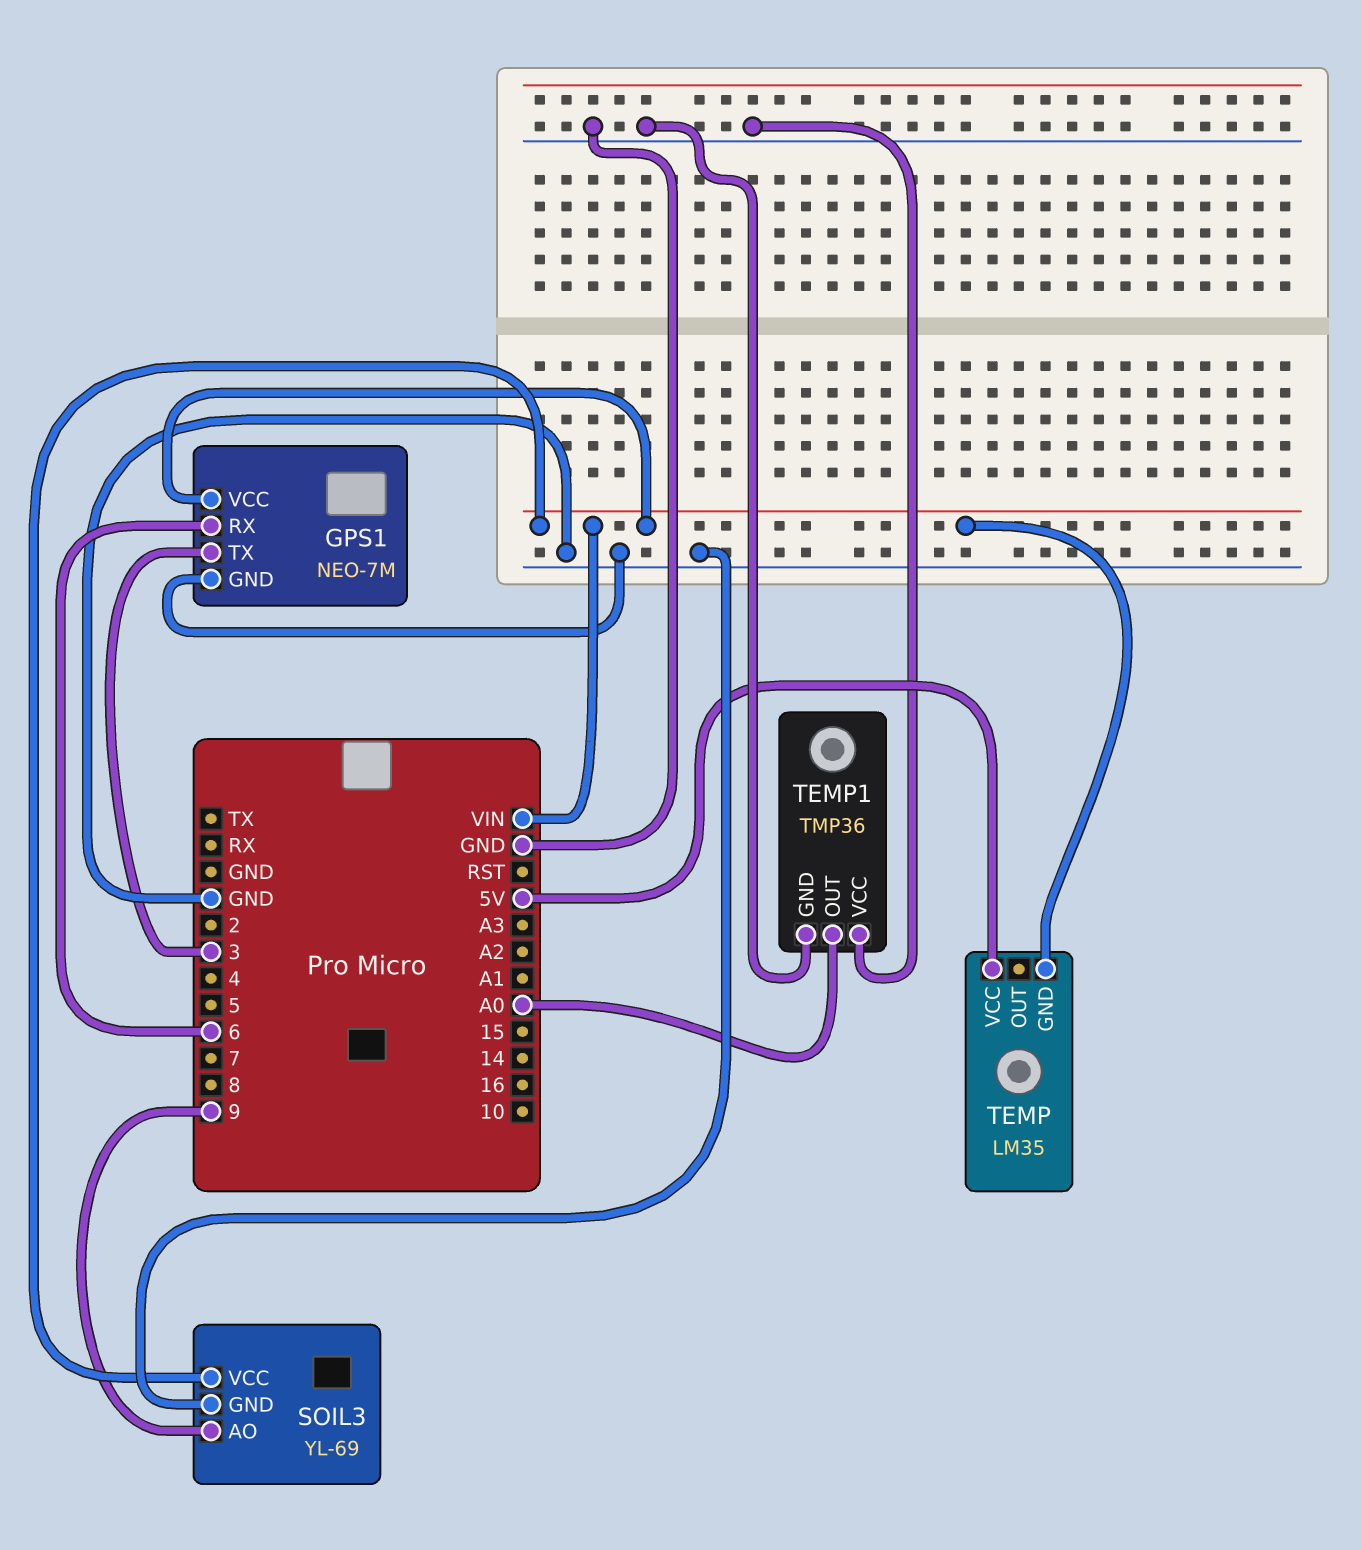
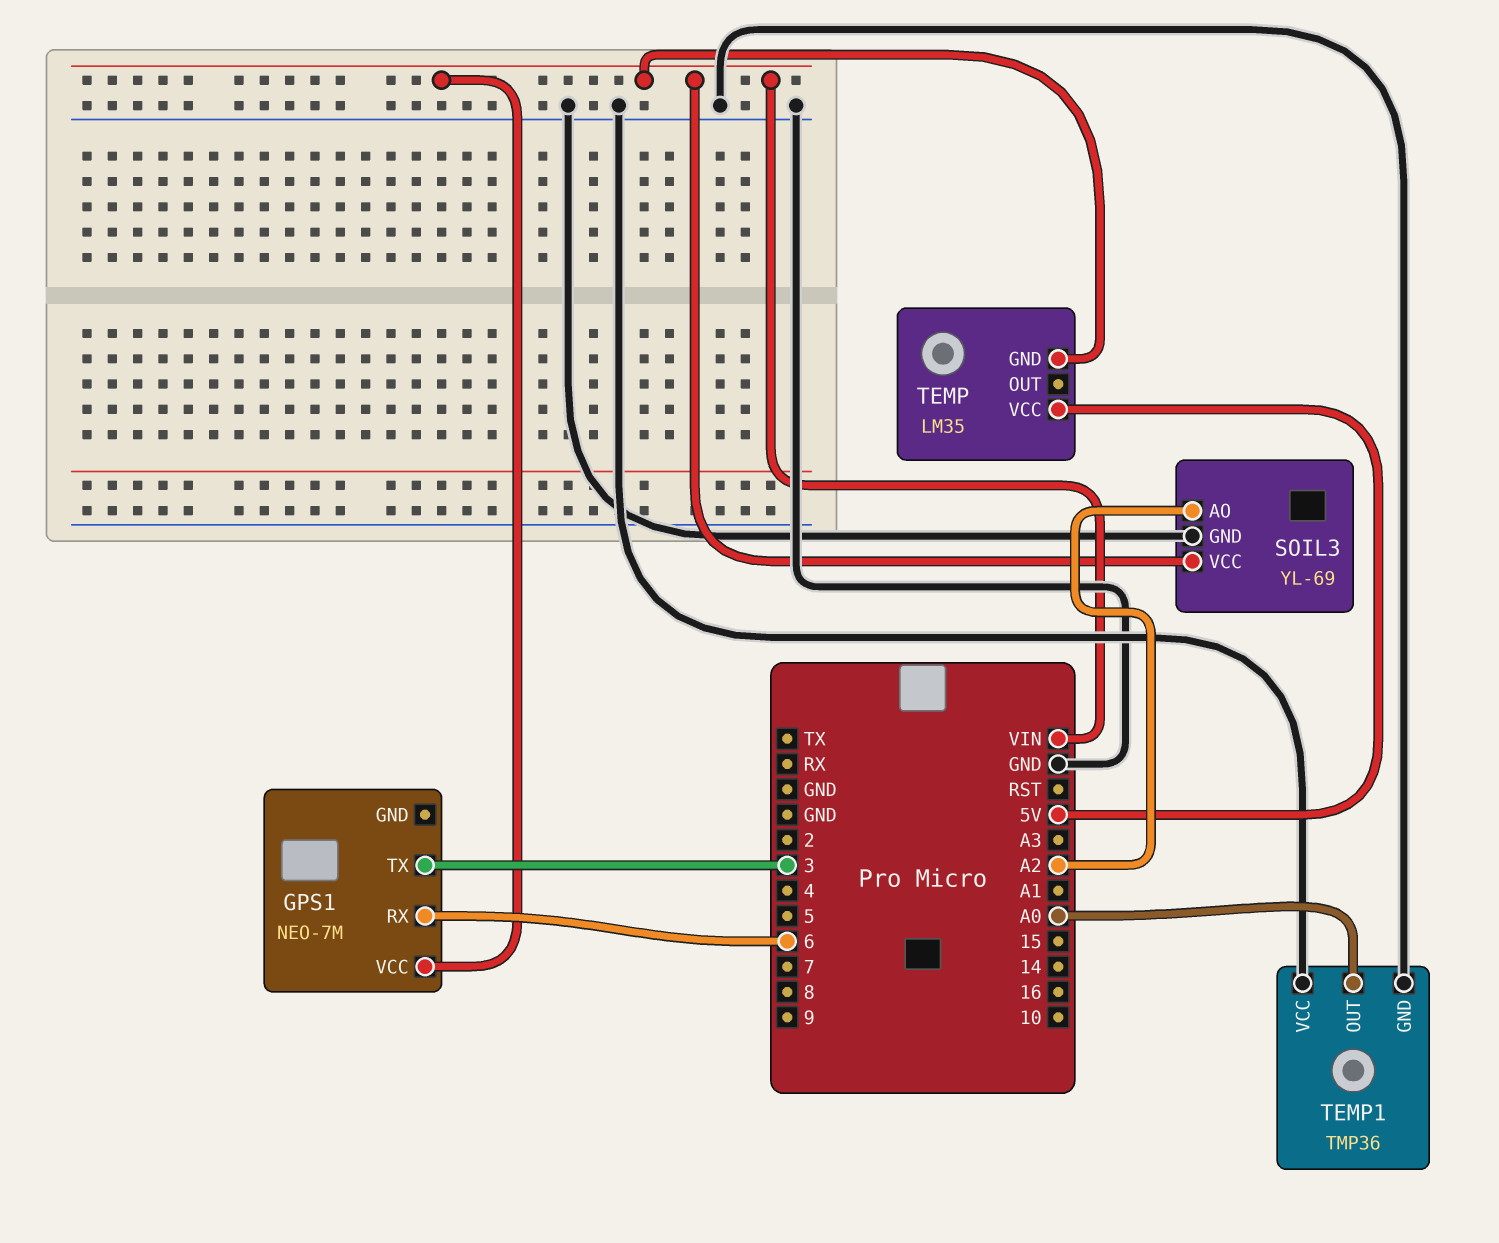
GPS1 pin GND: GND -> none
SOIL3 pin AO: 9 -> A2

